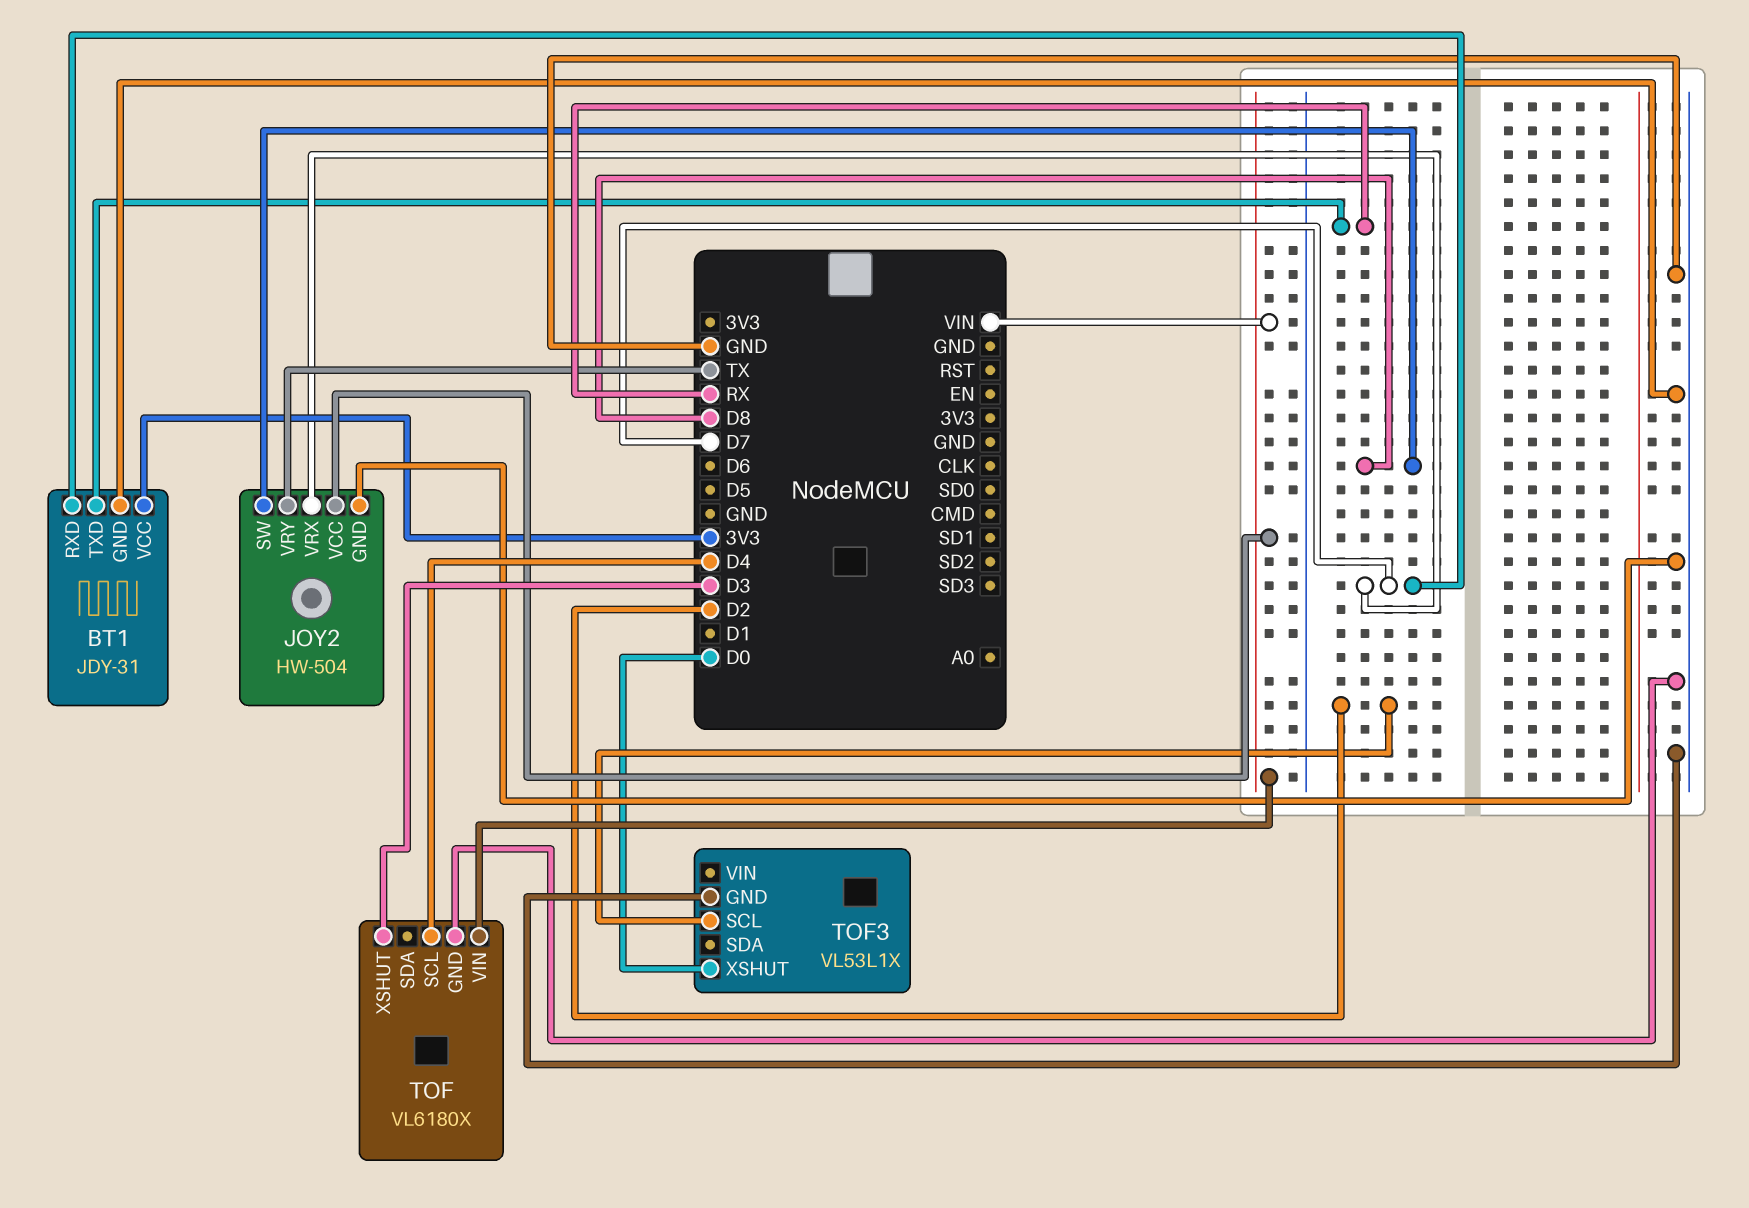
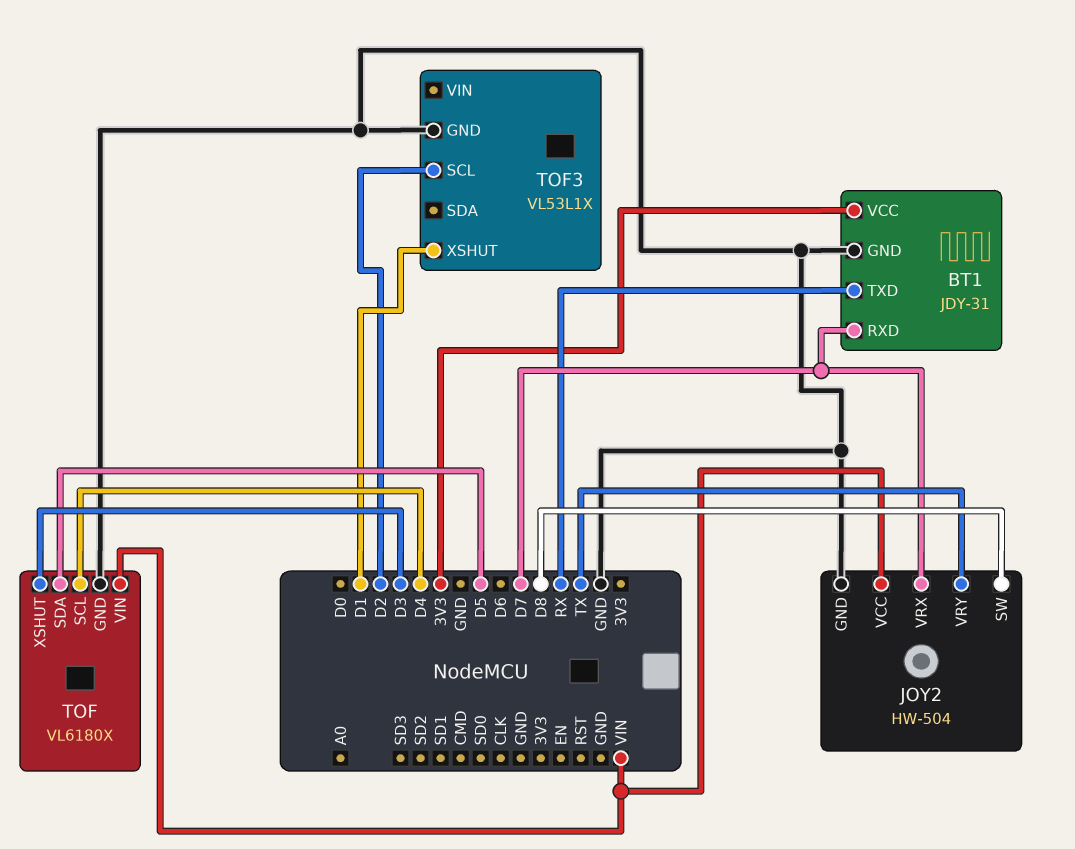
TOF pin SDA: none -> D5
TOF3 pin XSHUT: D0 -> D1

